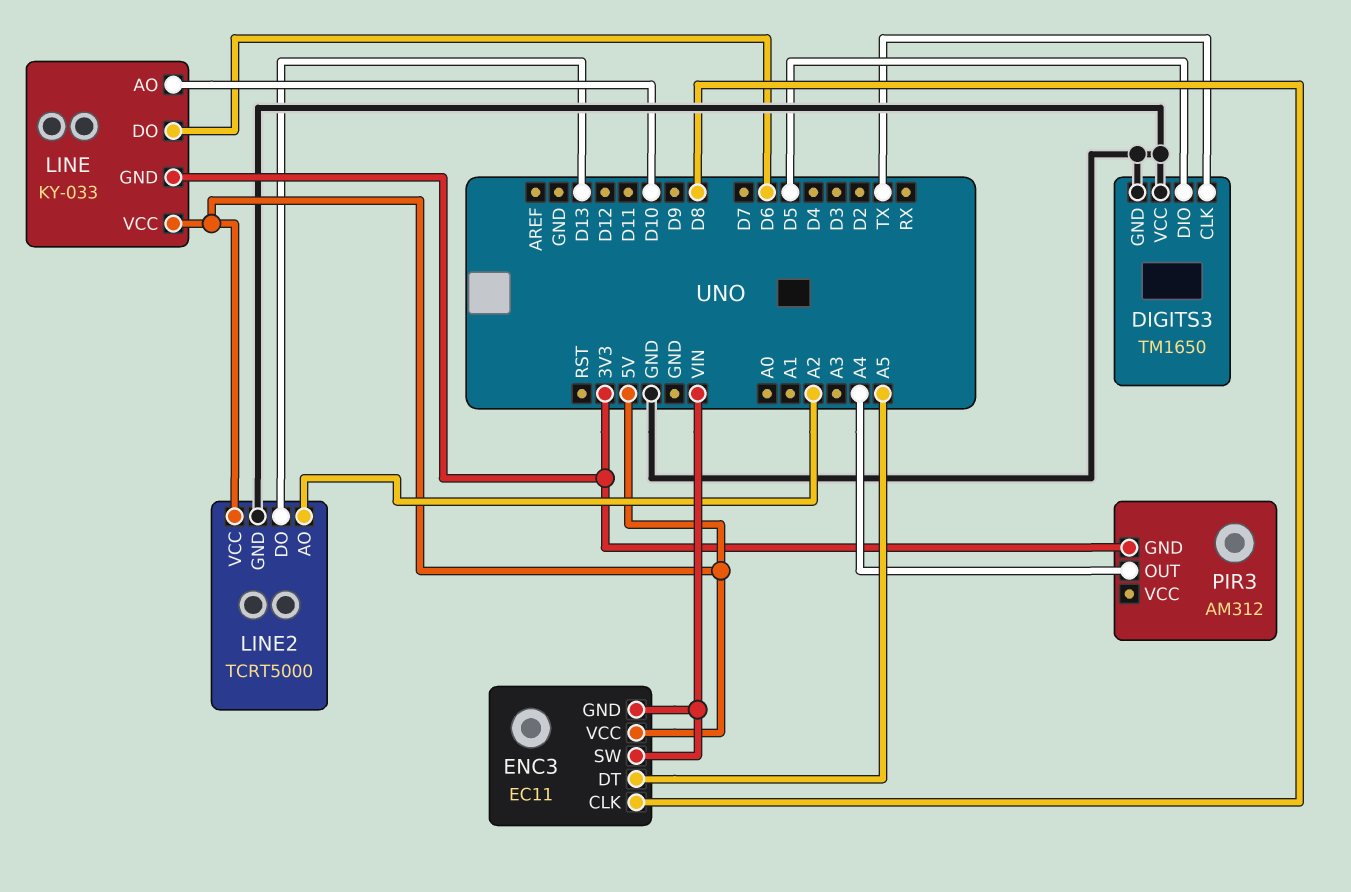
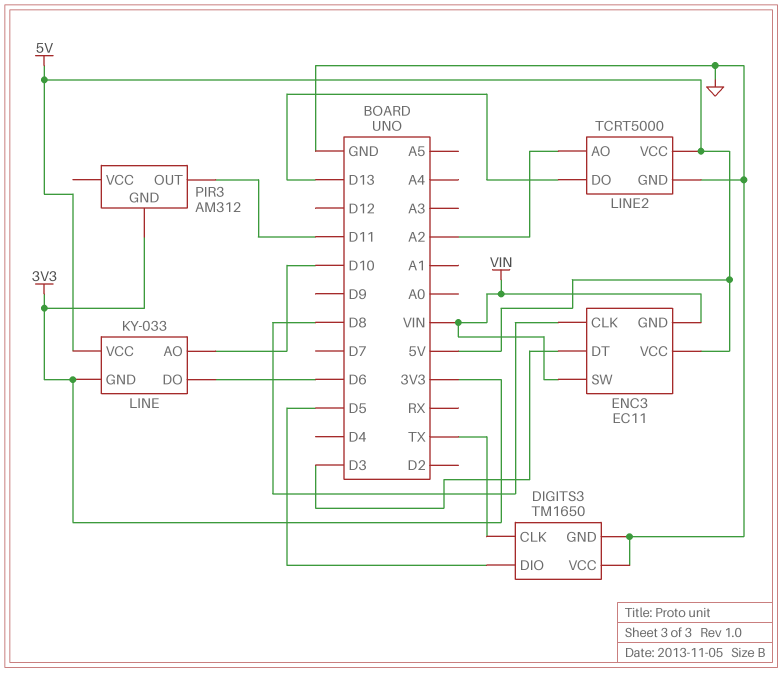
ENC3 pin DT: A5 -> D3
PIR3 pin OUT: A4 -> D11

